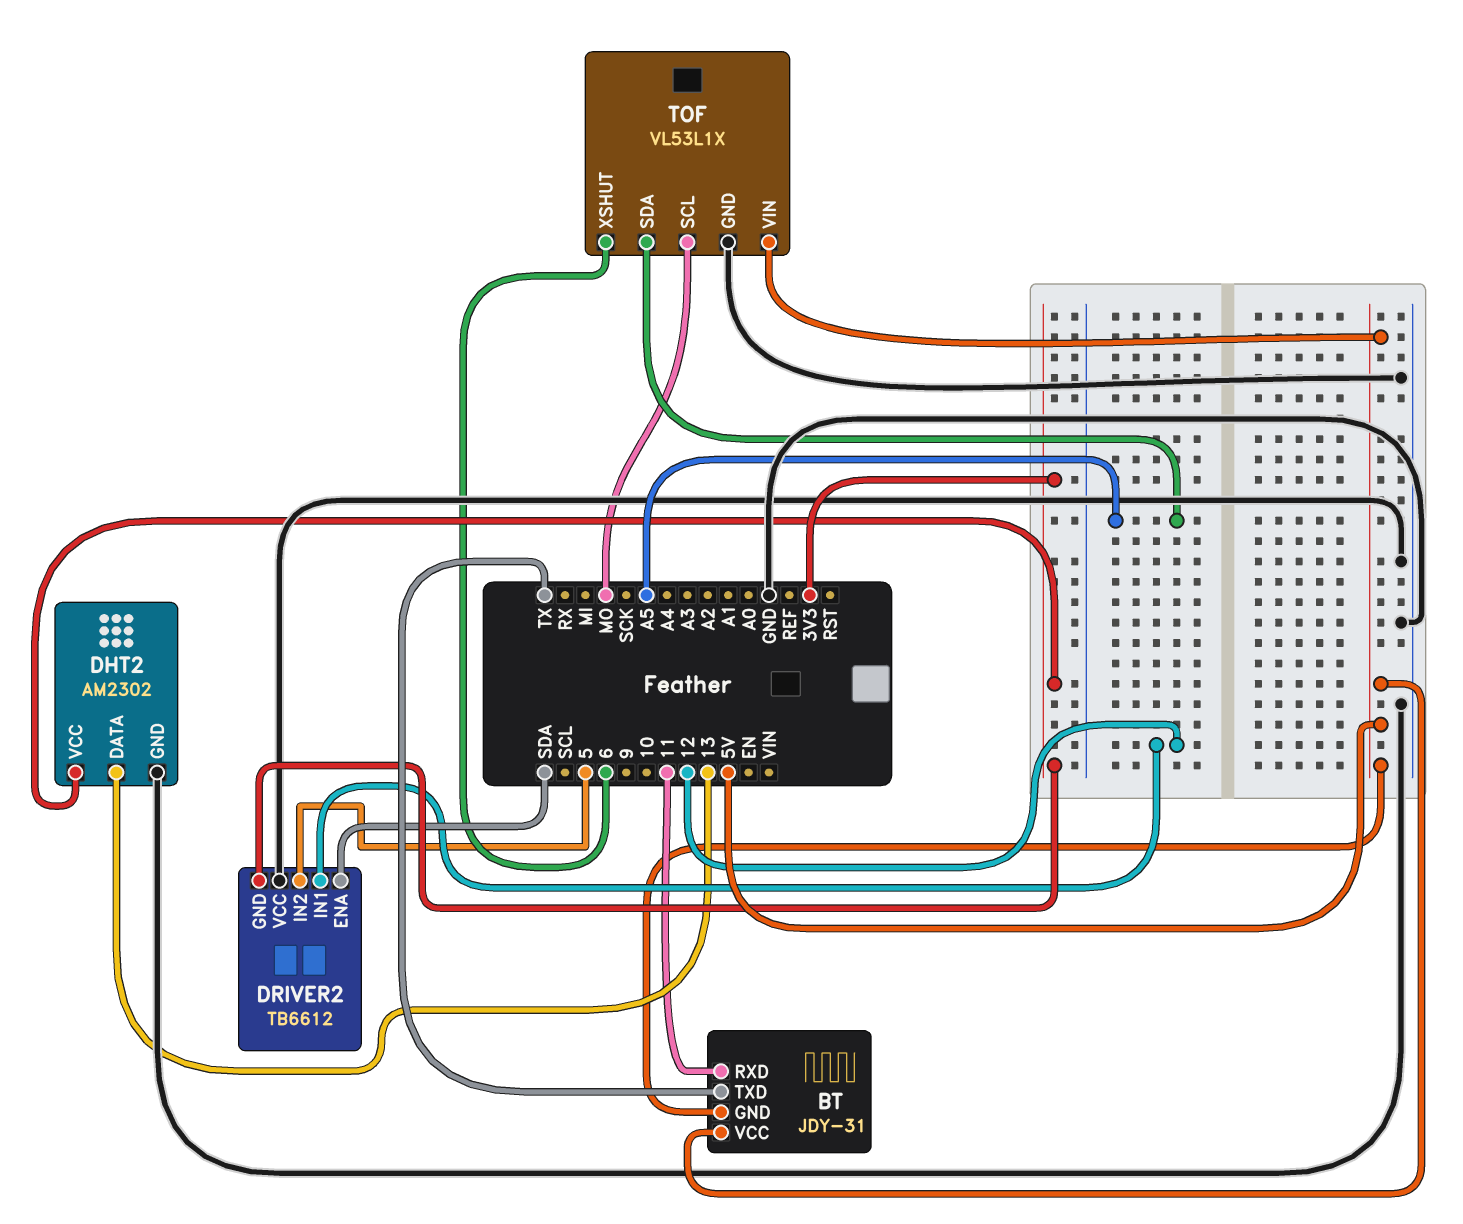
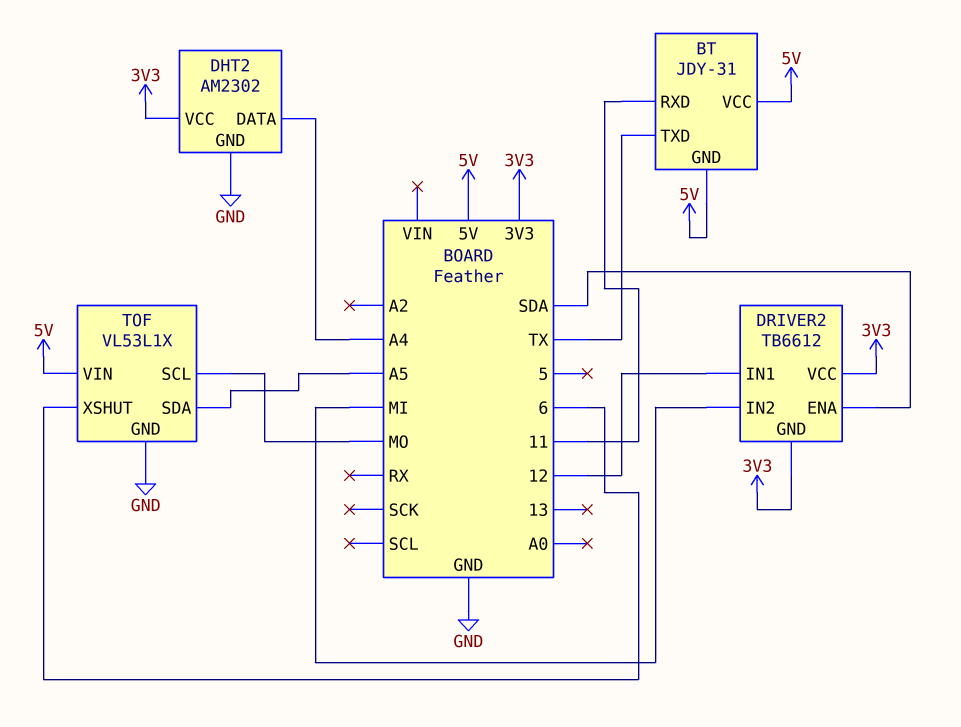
DHT2 pin DATA: 13 -> A4
DRIVER2 pin IN2: 5 -> MI
DRIVER2 pin VCC: GND -> 3V3

